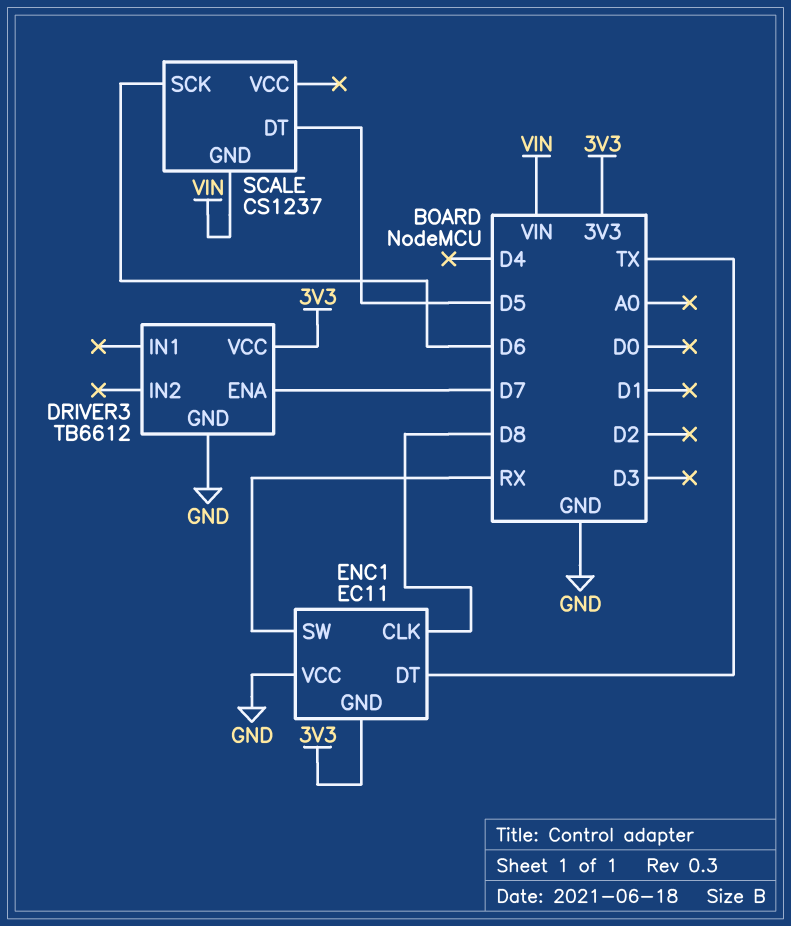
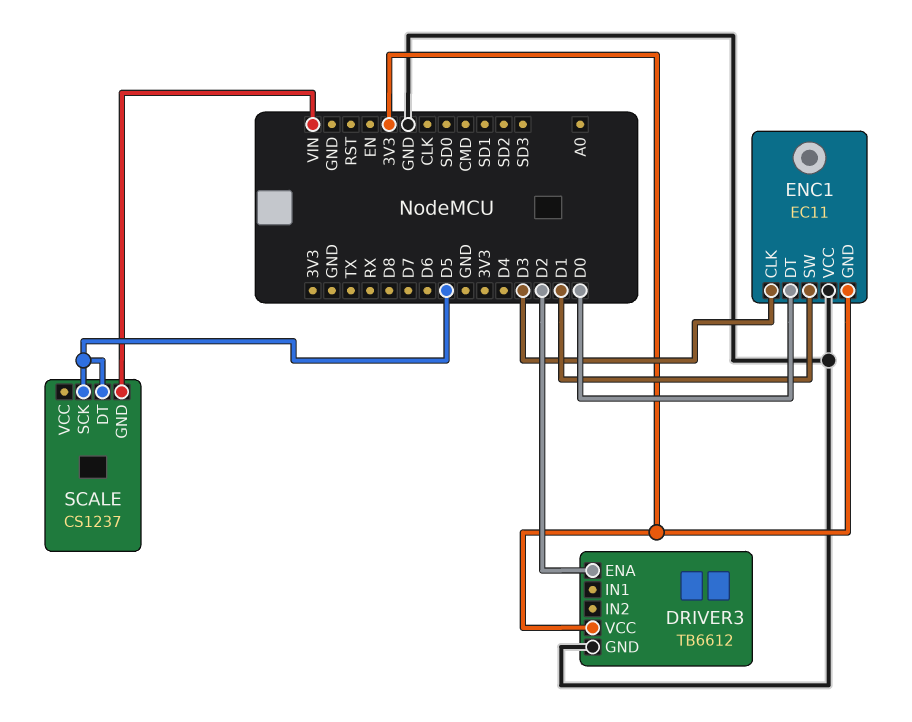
DRIVER3 pin ENA: D7 -> D2
ENC1 pin CLK: D8 -> D3
ENC1 pin DT: TX -> D0
ENC1 pin SW: RX -> D1
SCALE pin SCK: D6 -> D5

